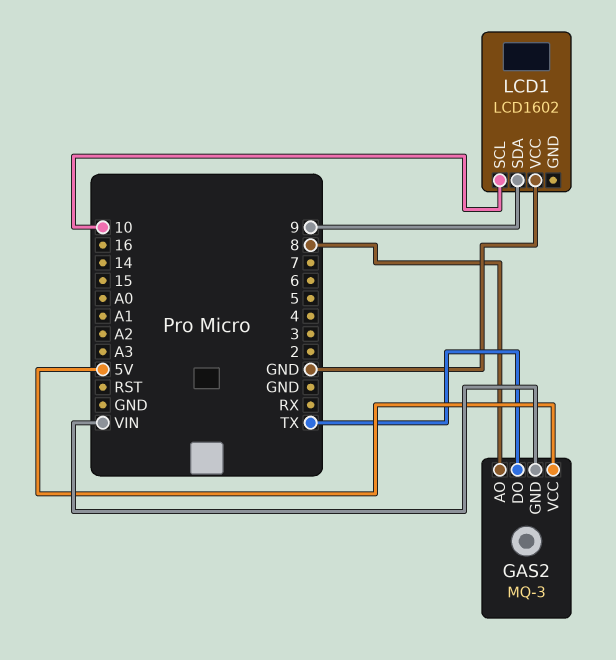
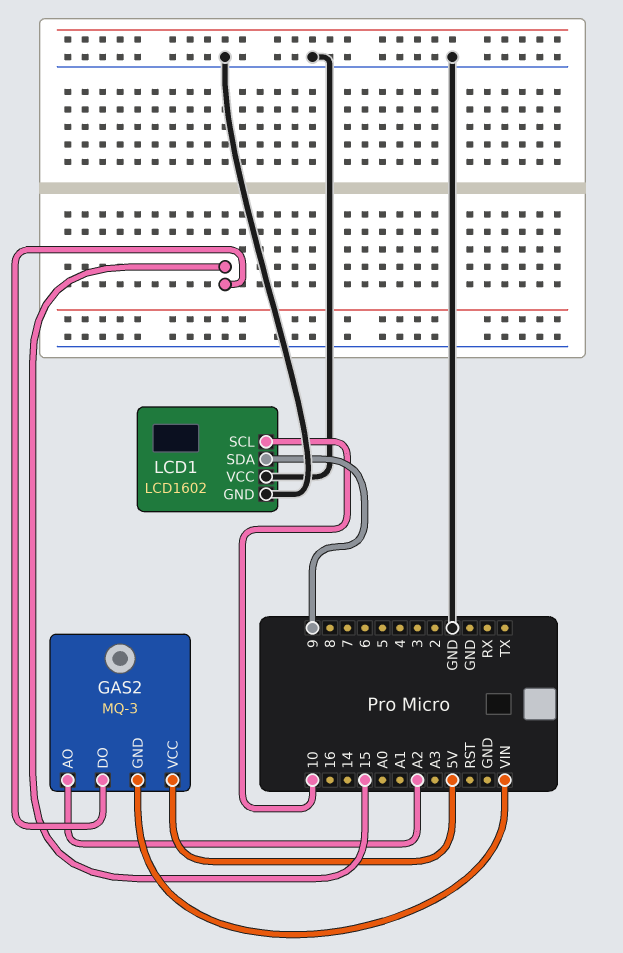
GAS2 pin AO: 8 -> A2
GAS2 pin DO: TX -> 15
LCD1 pin GND: none -> GND

